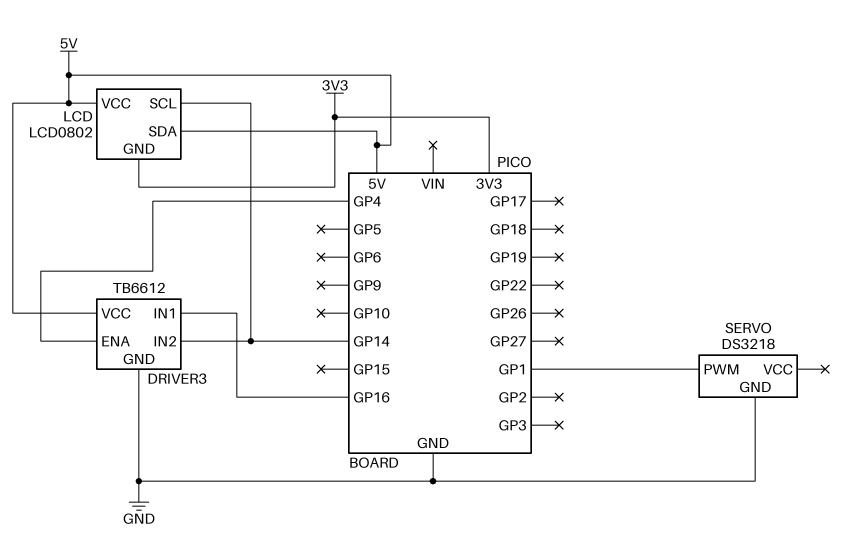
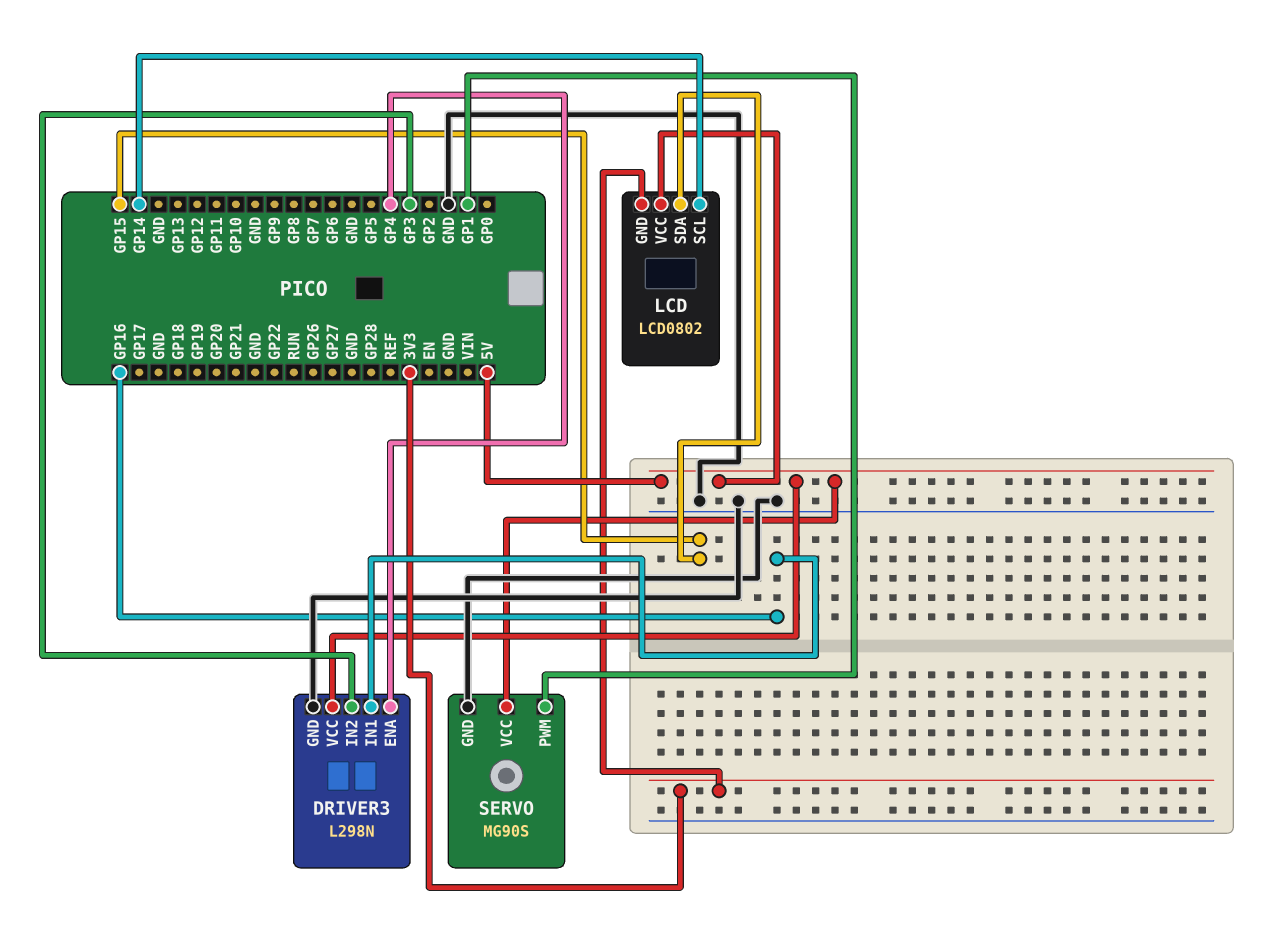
DRIVER3: TB6612 -> L298N
DRIVER3 pin IN2: GP14 -> GP3
LCD pin SDA: 5V -> GP15
SERVO: DS3218 -> MG90S
SERVO pin VCC: none -> 5V

